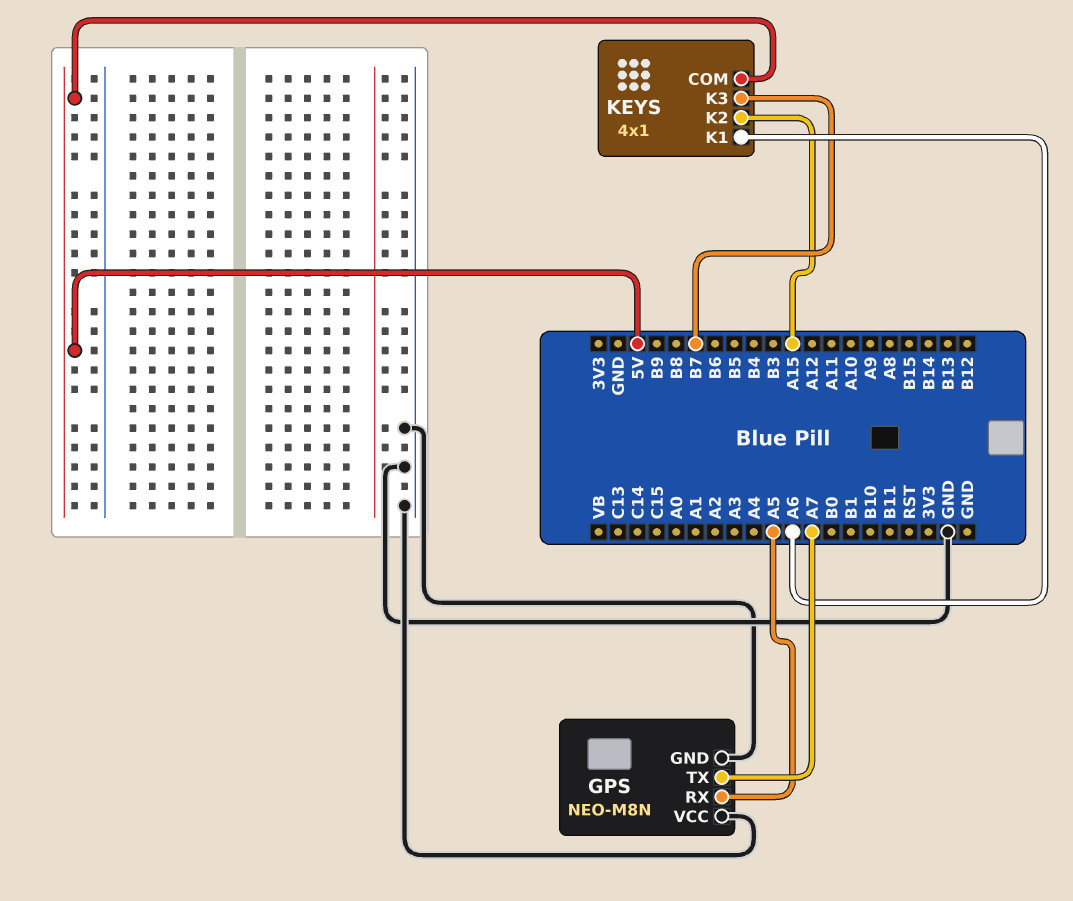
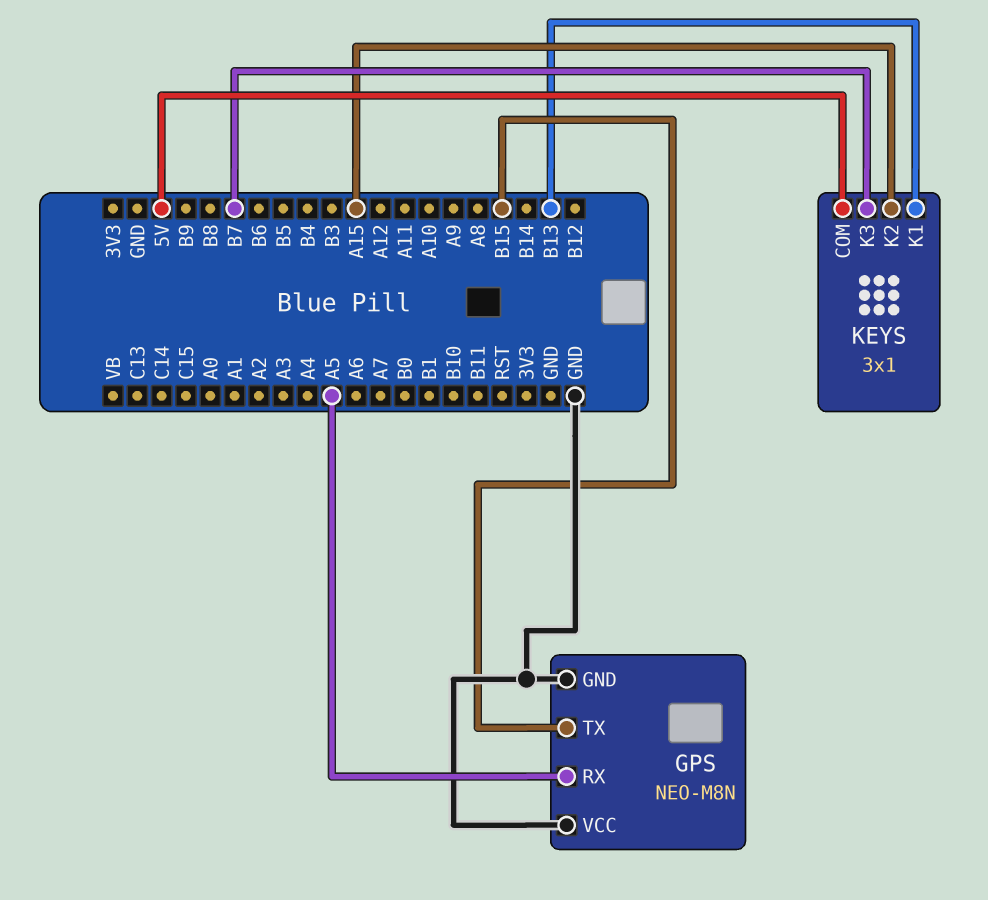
GPS pin TX: A7 -> B15
KEYS: 4x1 -> 3x1
KEYS pin K1: A6 -> B13

